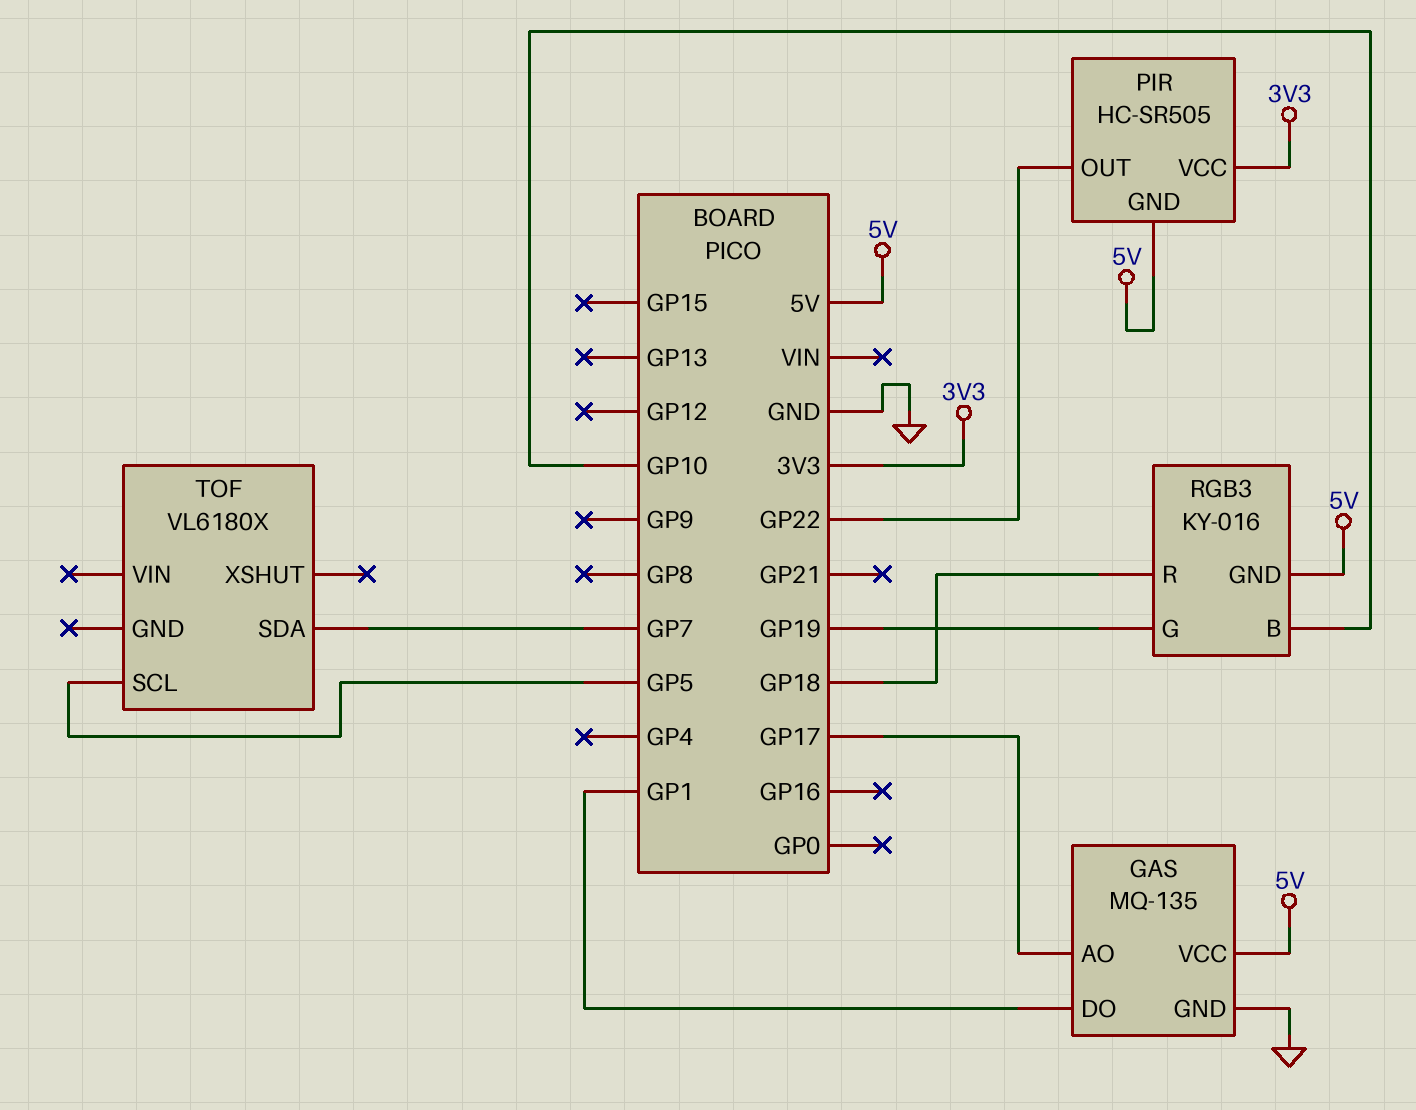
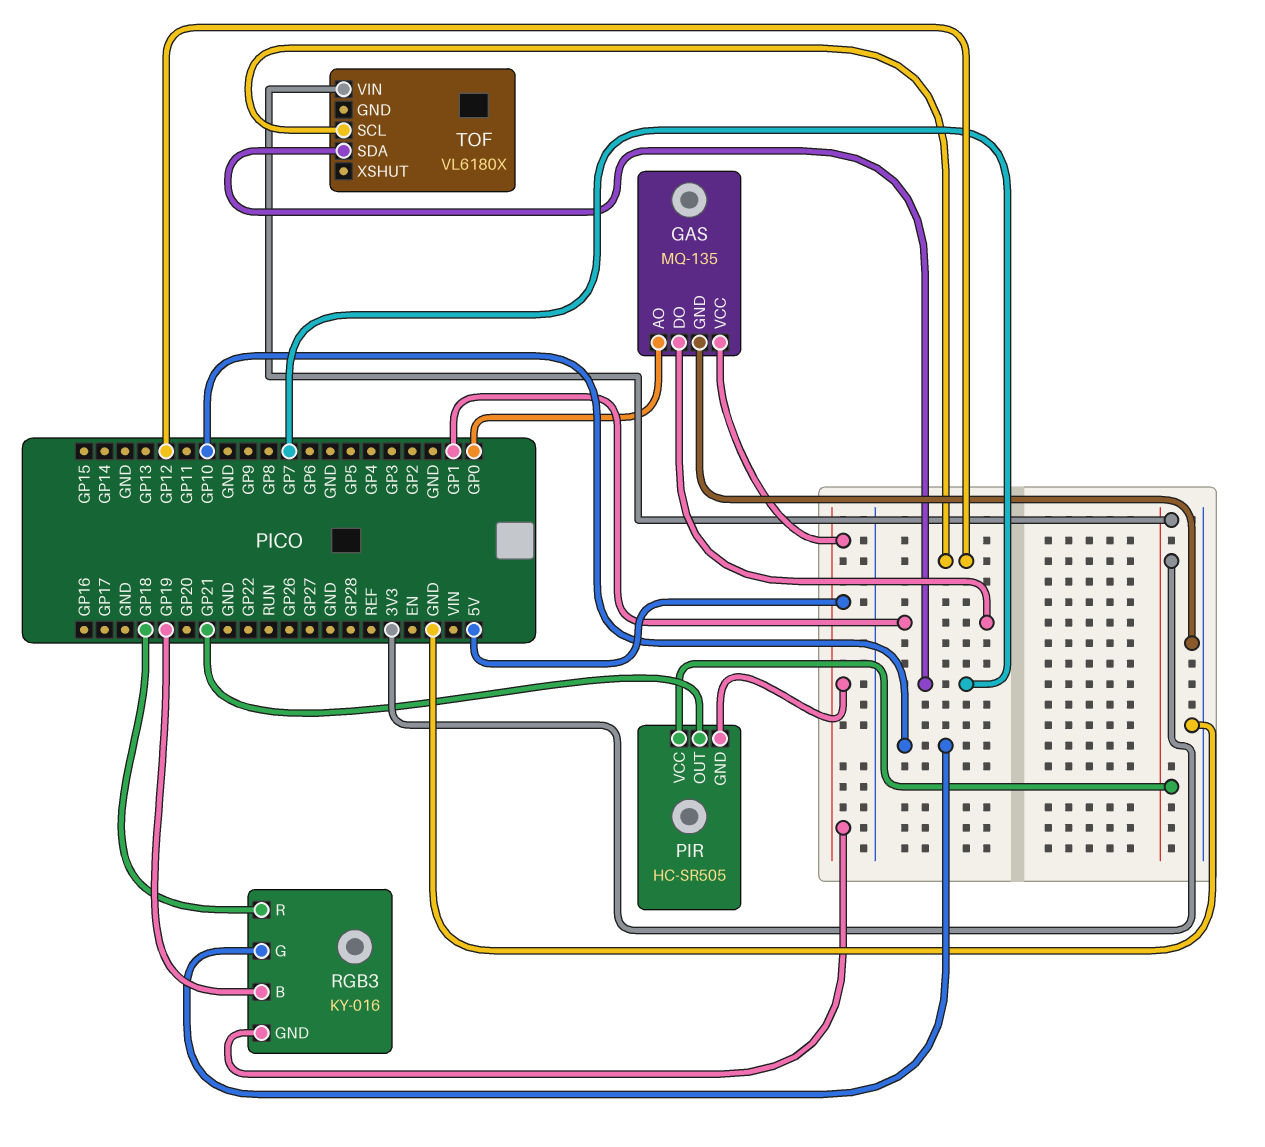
GAS pin AO: GP17 -> GP0
PIR pin OUT: GP22 -> GP21
RGB3 pin B: GP10 -> GP19
RGB3 pin G: GP19 -> GP10
TOF pin SCL: GP5 -> GP12
TOF pin VIN: none -> 3V3

